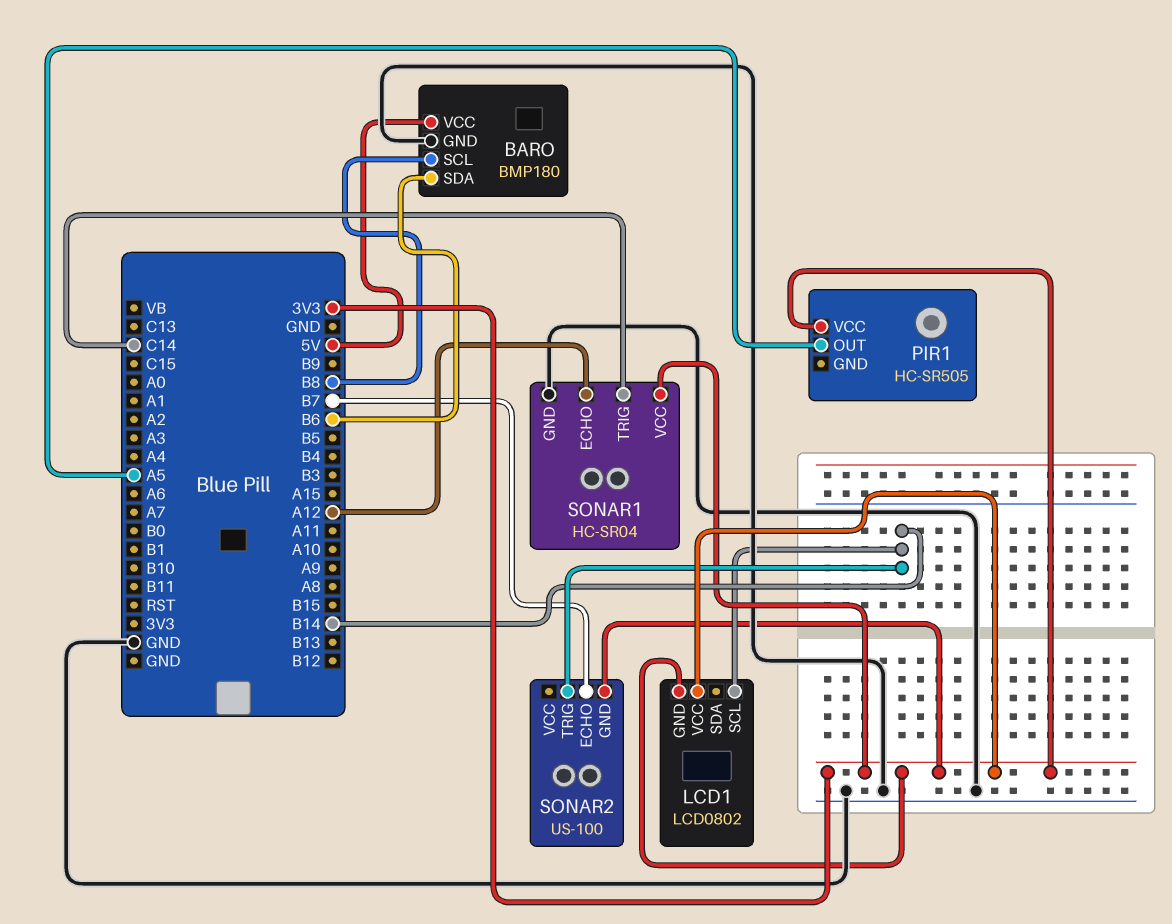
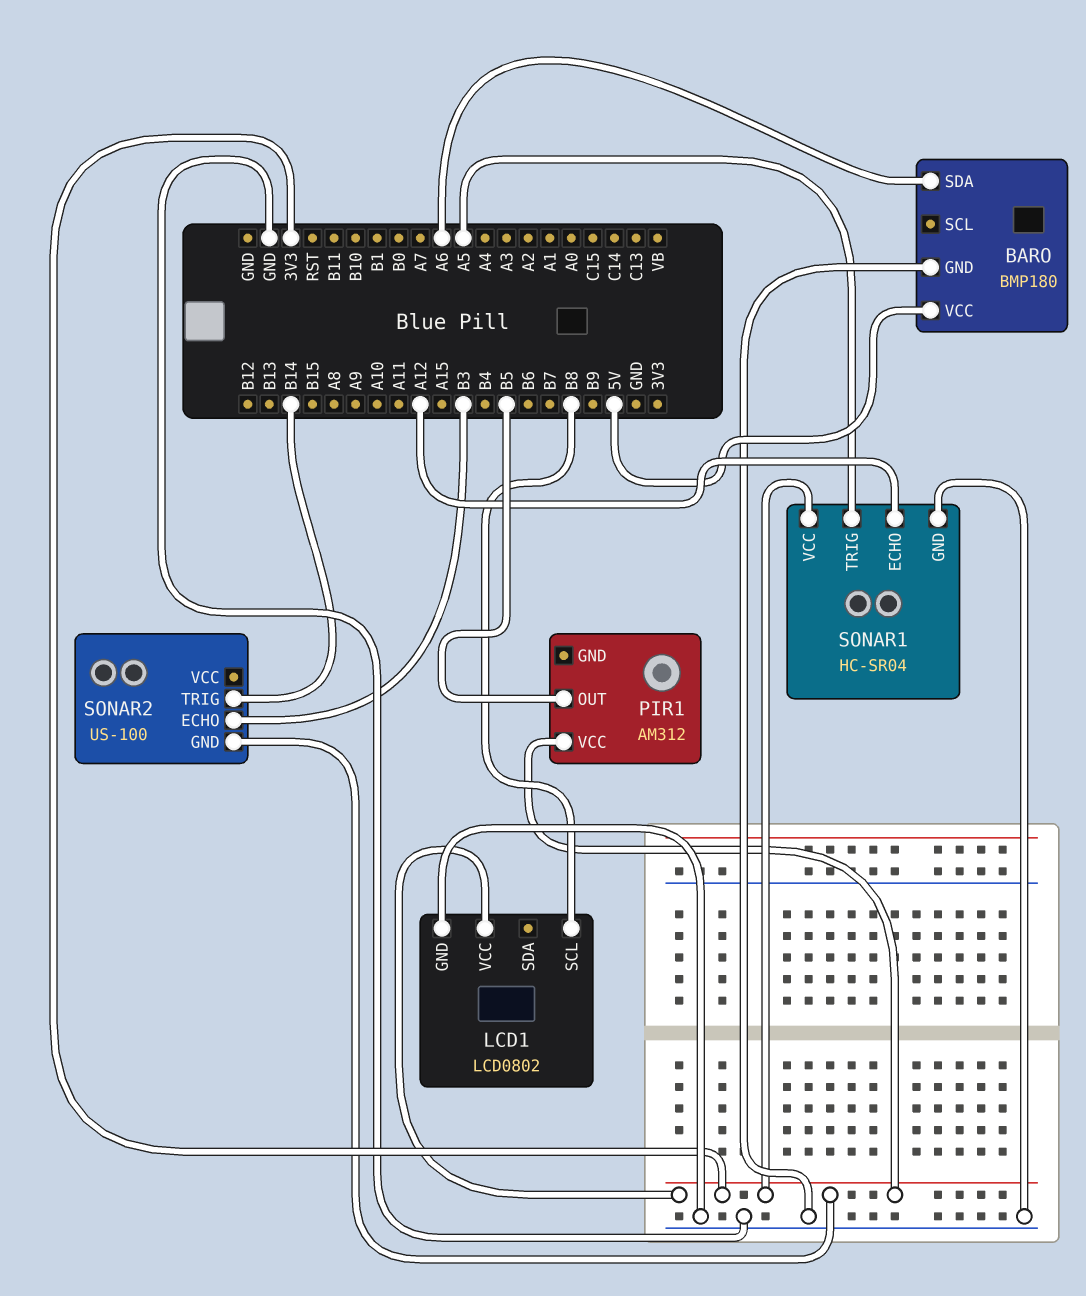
BARO pin SCL: B8 -> none
BARO pin SDA: B6 -> A6
LCD1 pin GND: 3V3 -> GND
LCD1 pin SCL: B14 -> B8
PIR1: HC-SR505 -> AM312
PIR1 pin OUT: A5 -> B5
SONAR1 pin TRIG: C14 -> A5
SONAR2 pin ECHO: B7 -> B3

